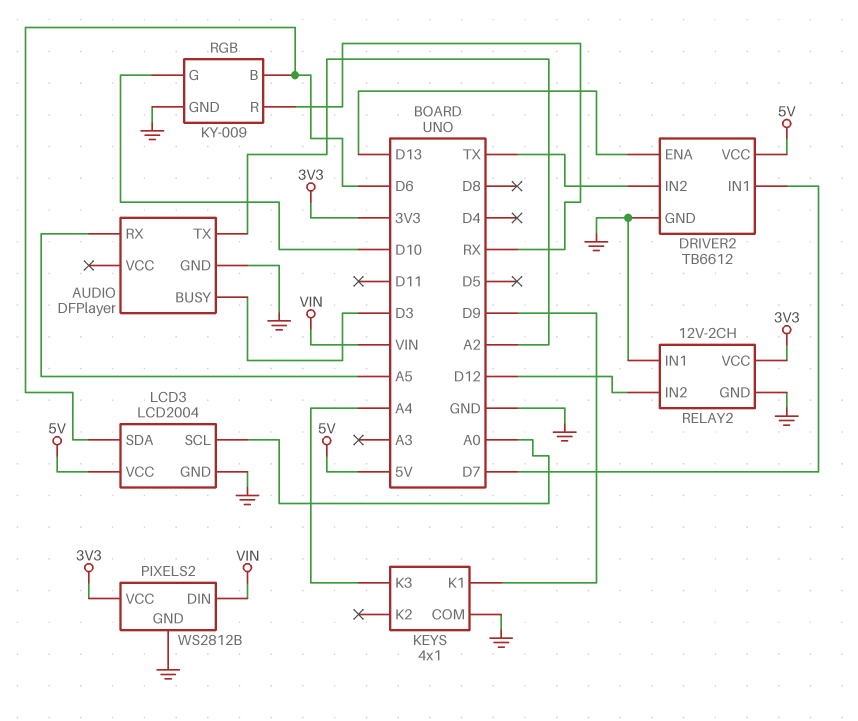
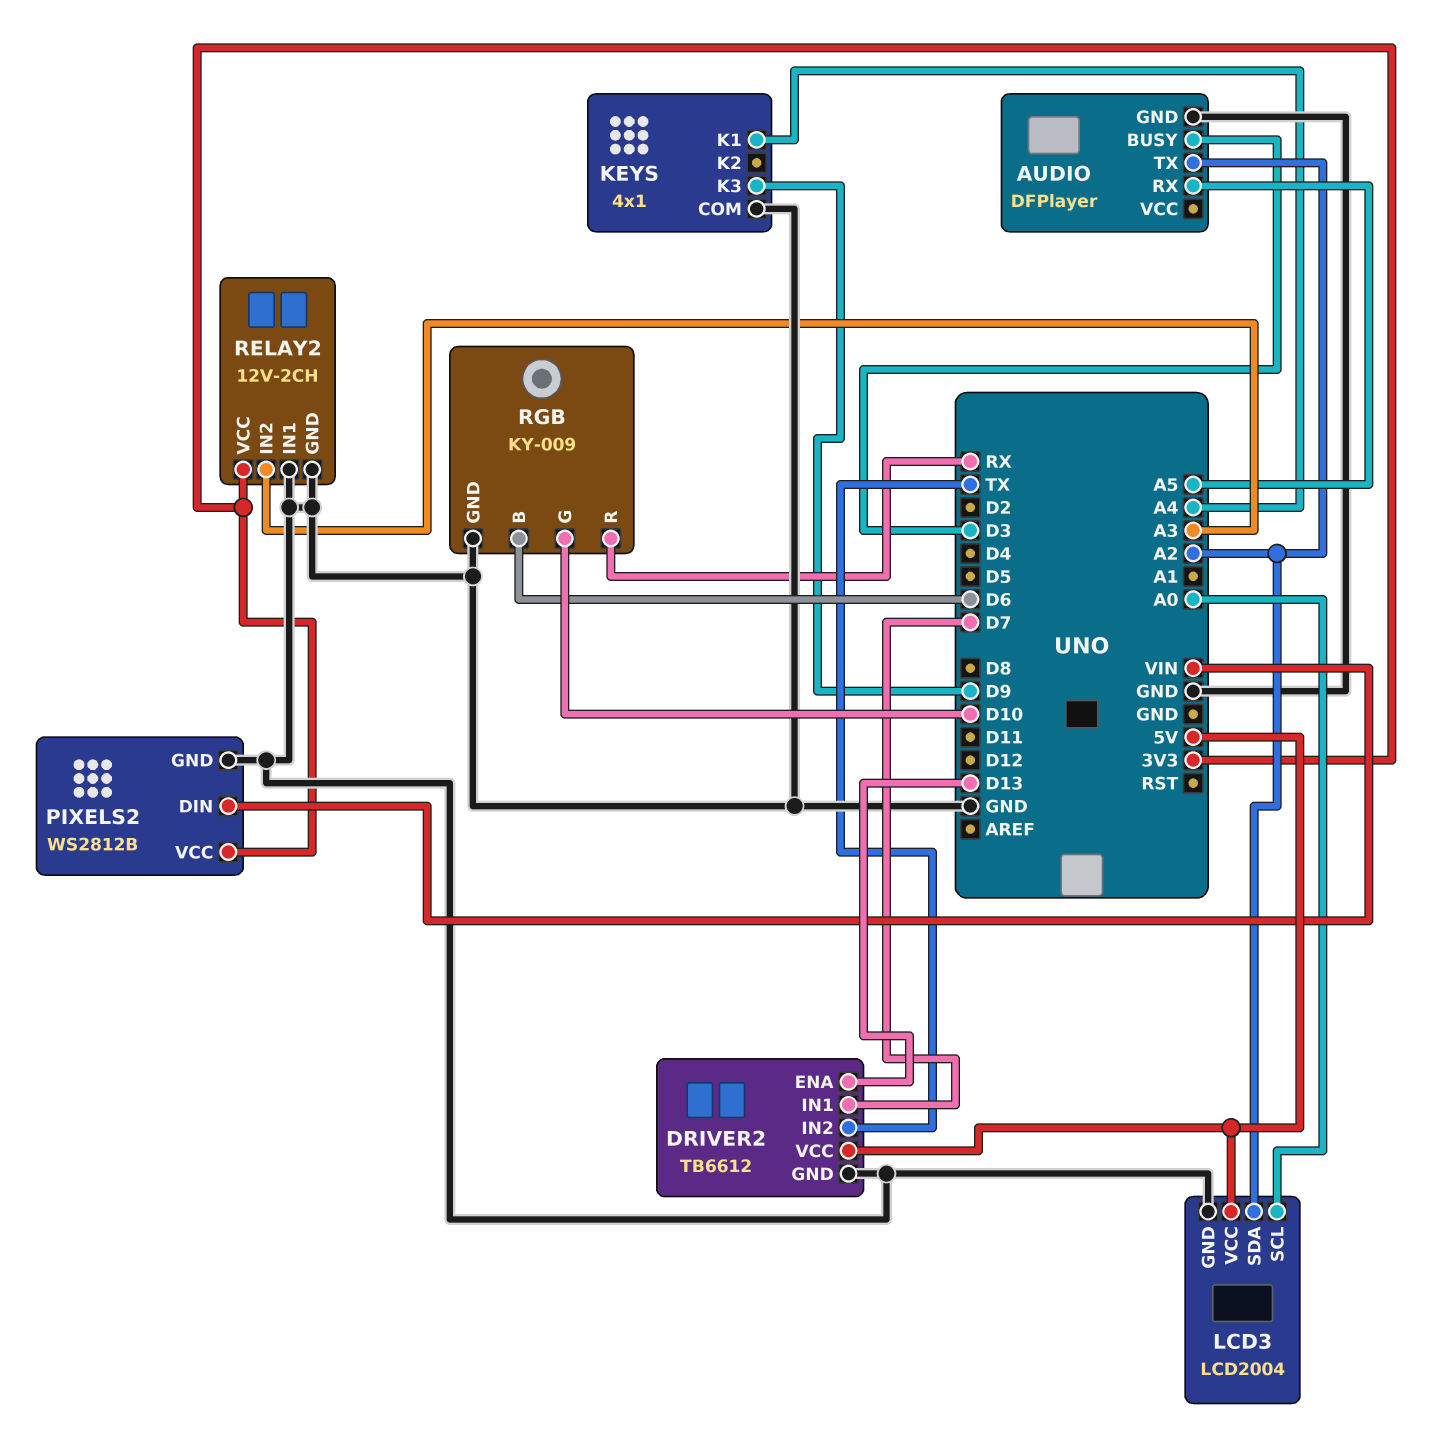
KEYS pin K1: D9 -> A4
KEYS pin K3: A4 -> D9
LCD3 pin SDA: D6 -> A2
RELAY2 pin IN2: D12 -> A3

